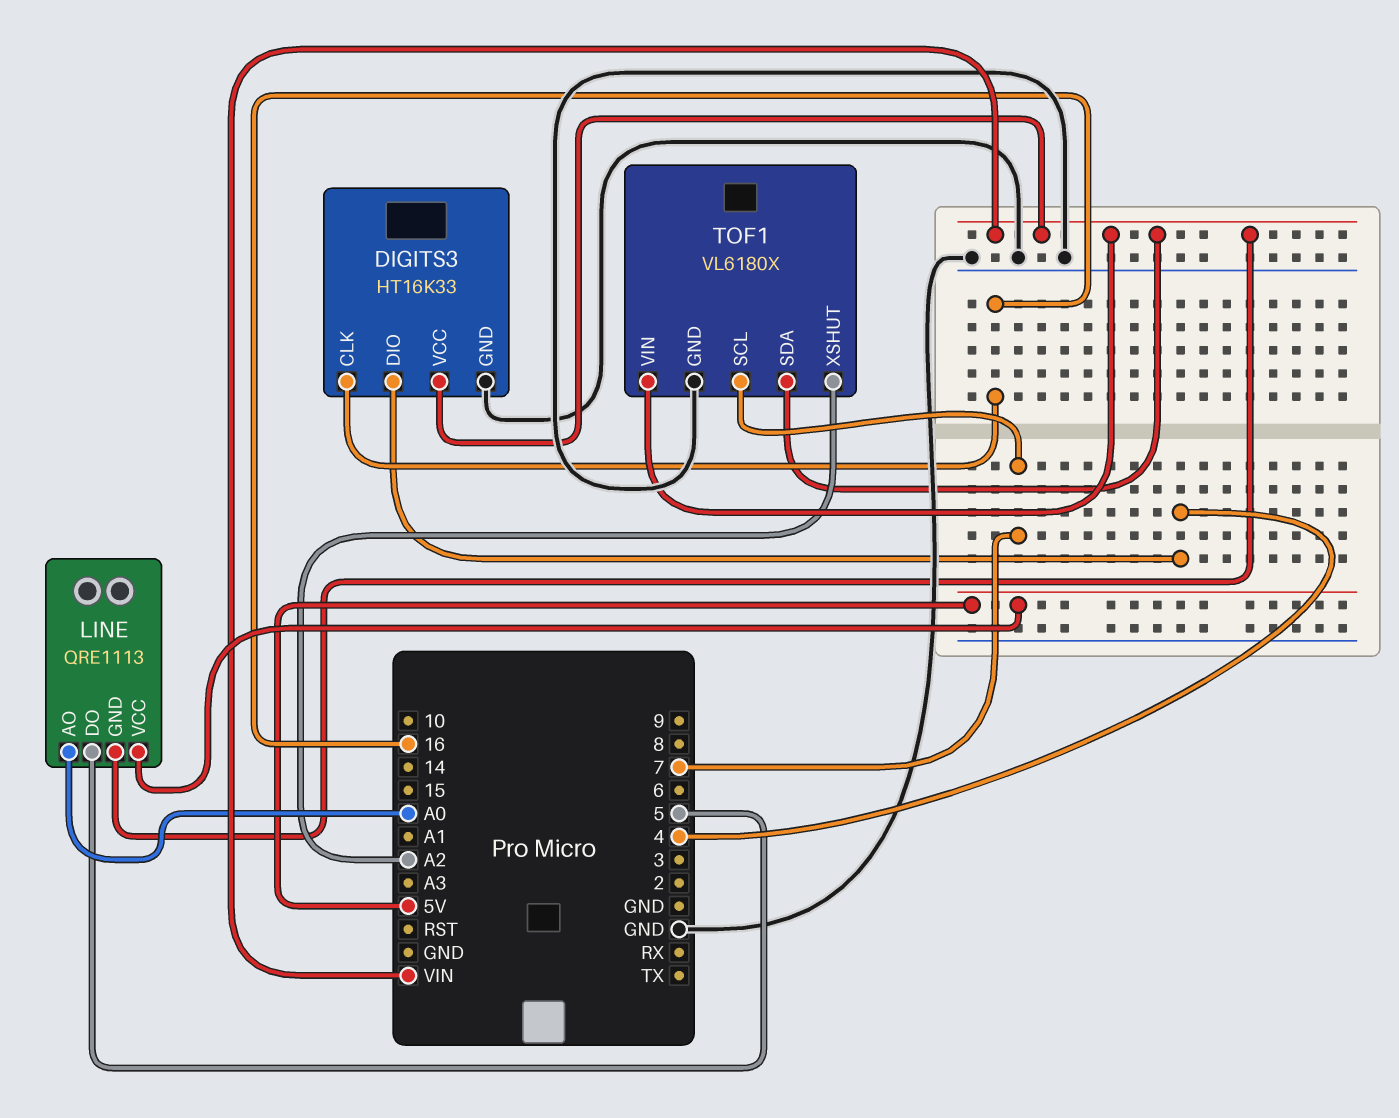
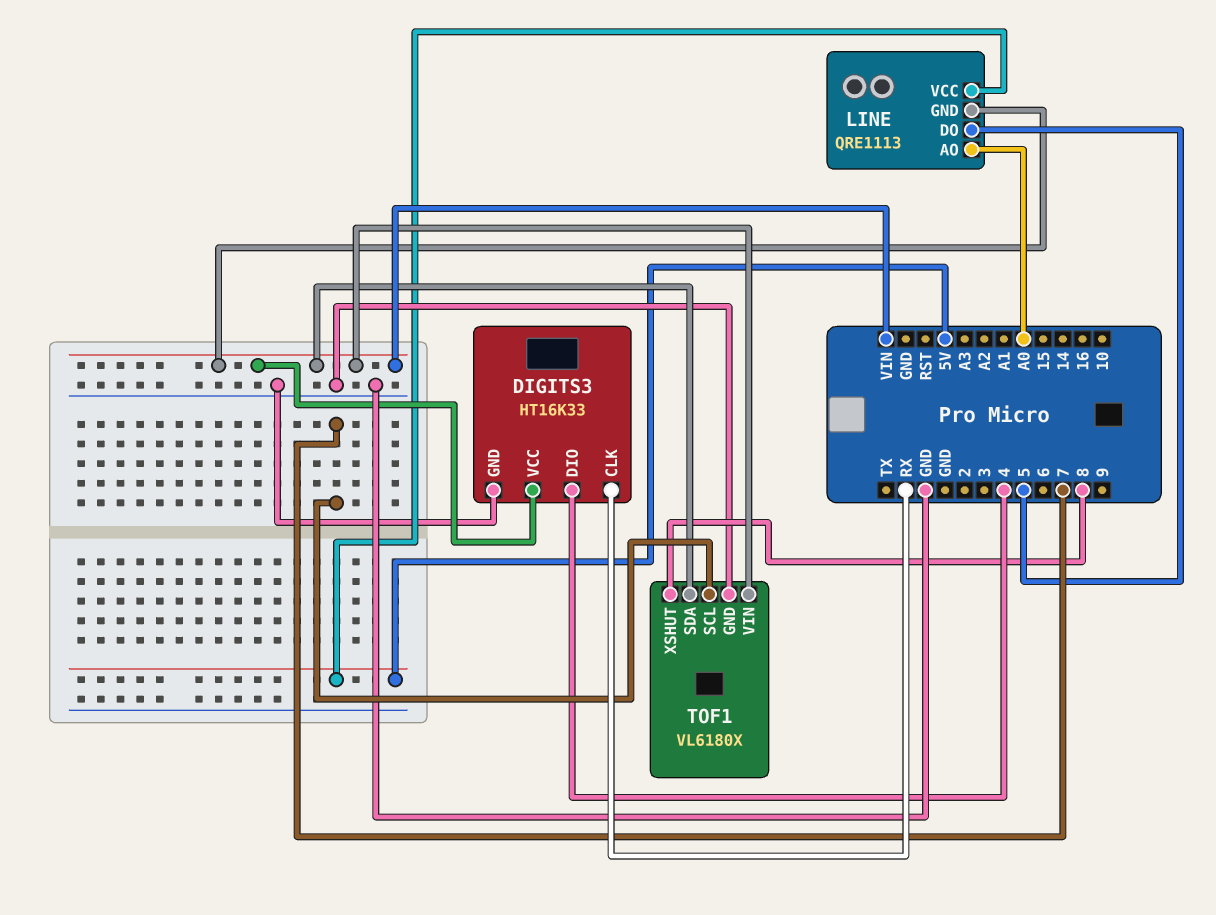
DIGITS3 pin CLK: 16 -> RX
TOF1 pin XSHUT: A2 -> 8

